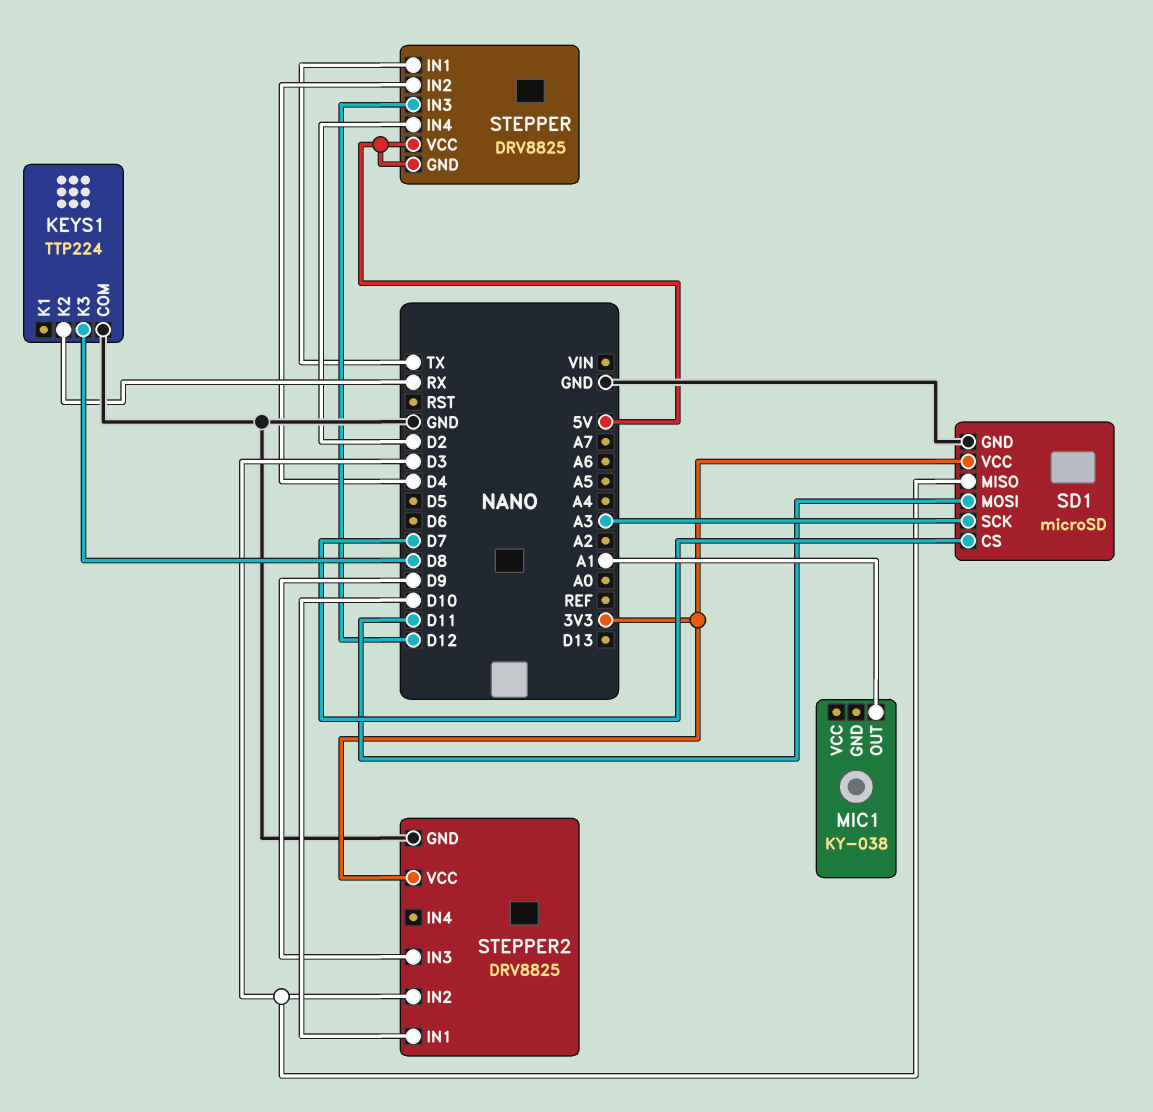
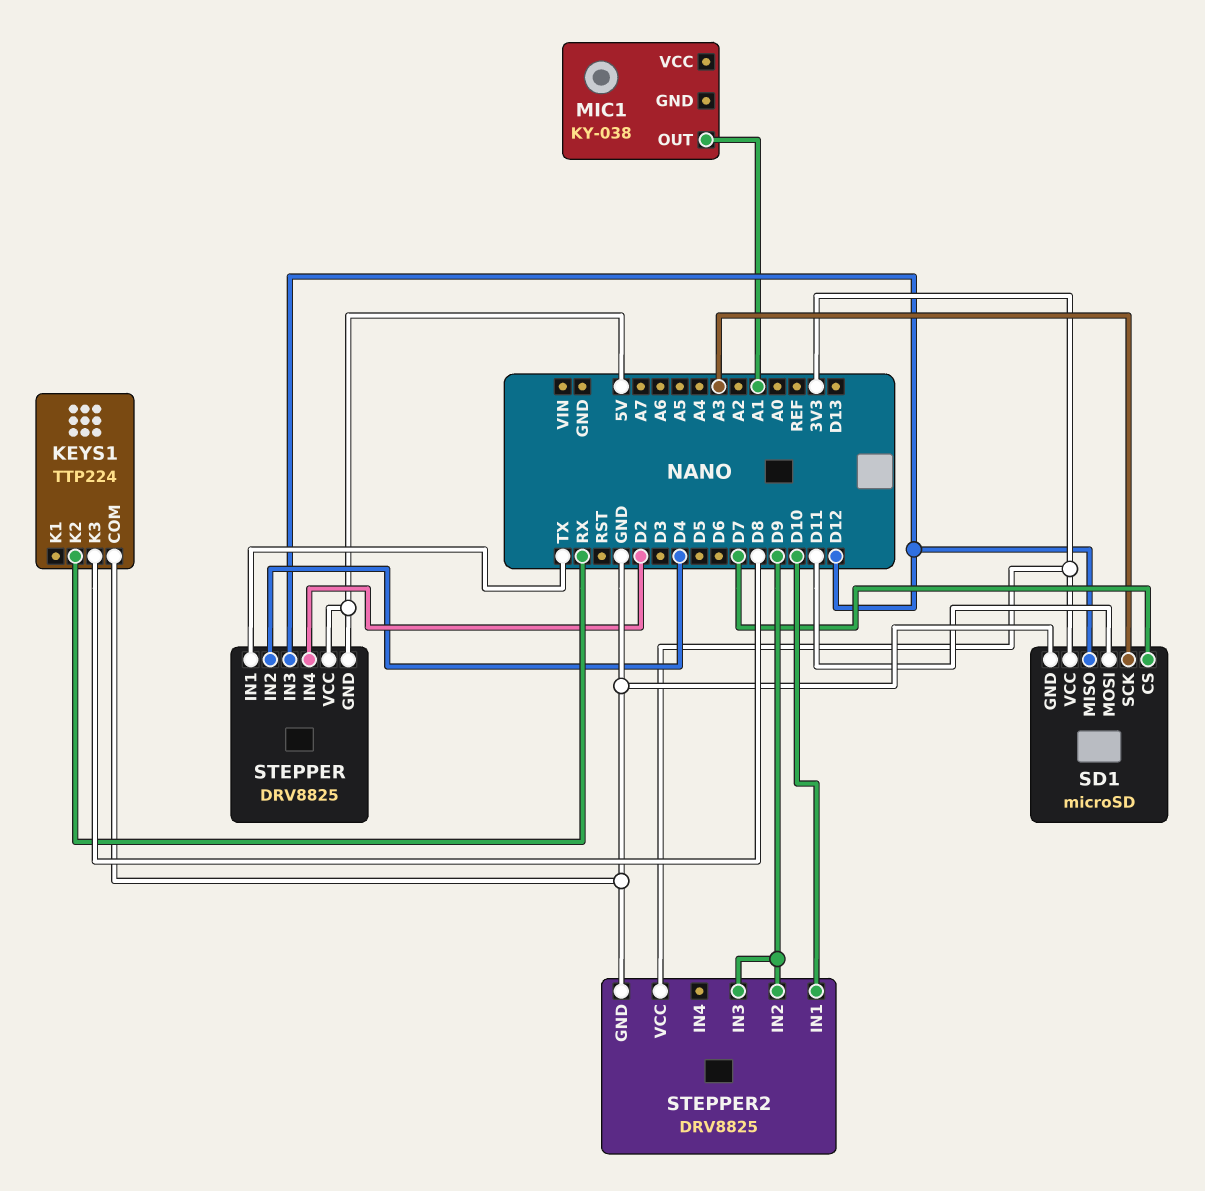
SD1 pin MISO: D3 -> D12
STEPPER2 pin IN2: D3 -> D9

